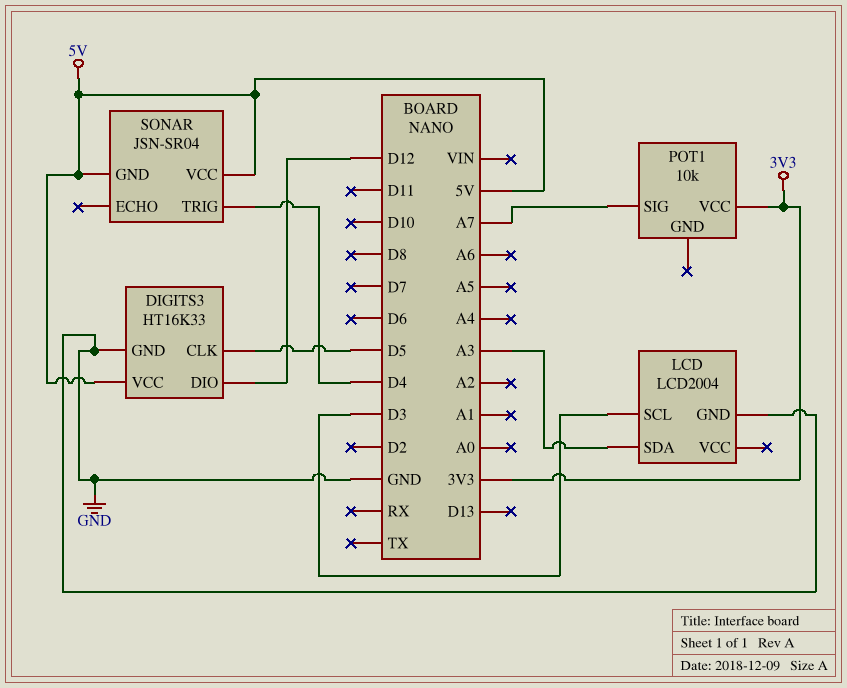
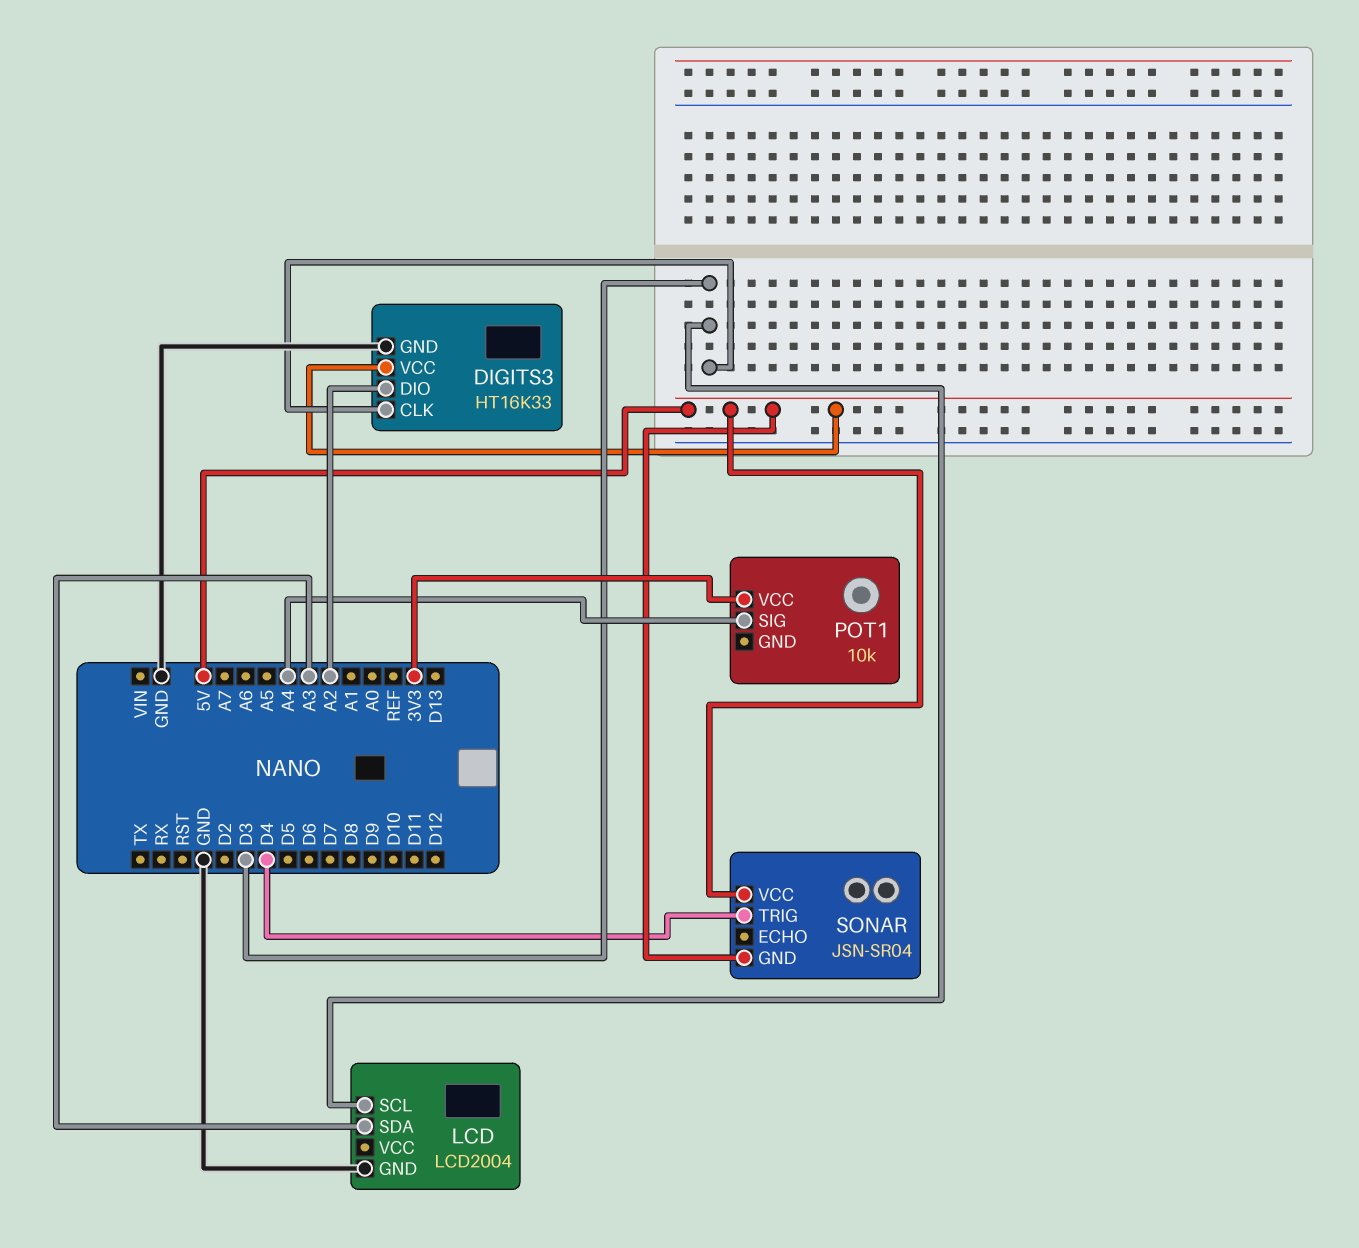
DIGITS3 pin CLK: D5 -> D3
DIGITS3 pin DIO: D12 -> A2
POT1 pin SIG: A7 -> A4

